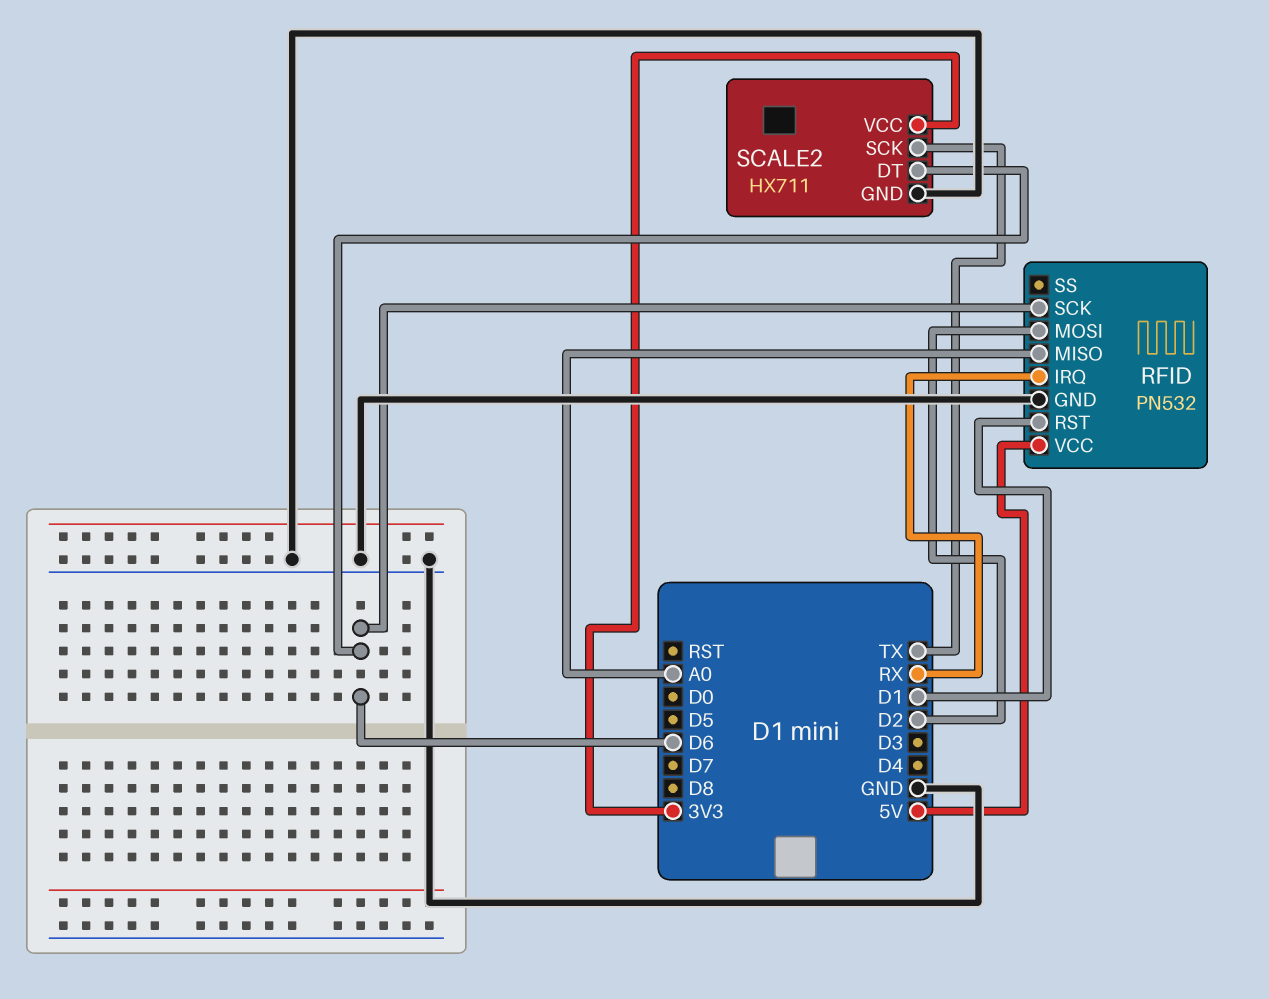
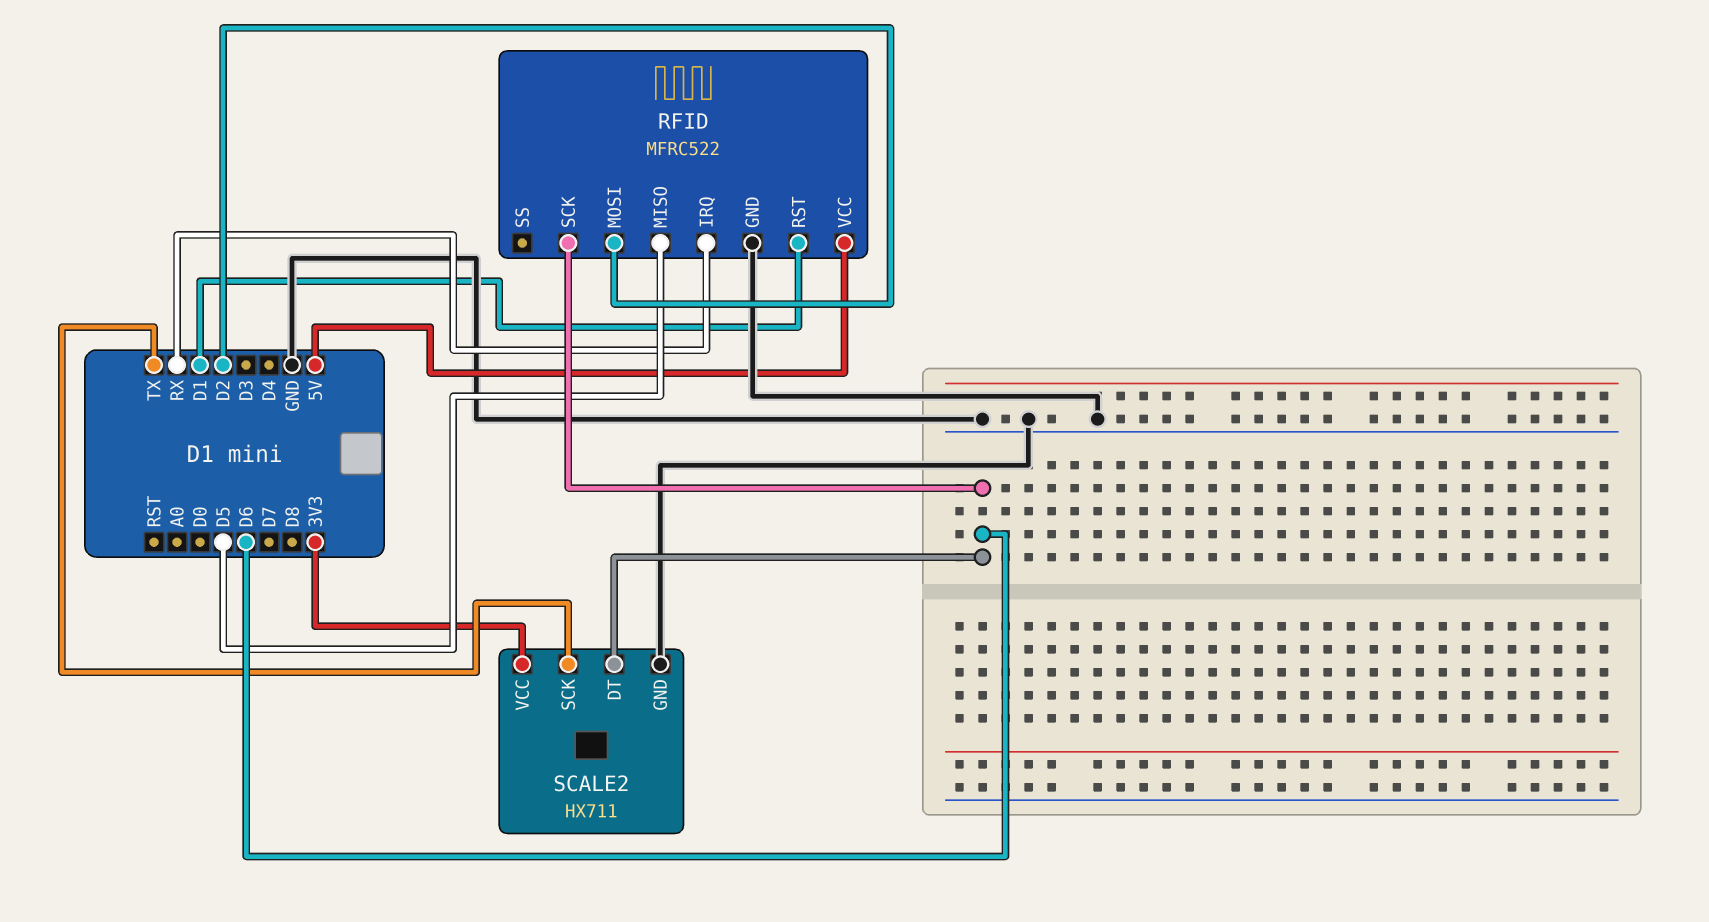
RFID: PN532 -> MFRC522
RFID pin MISO: A0 -> D5

